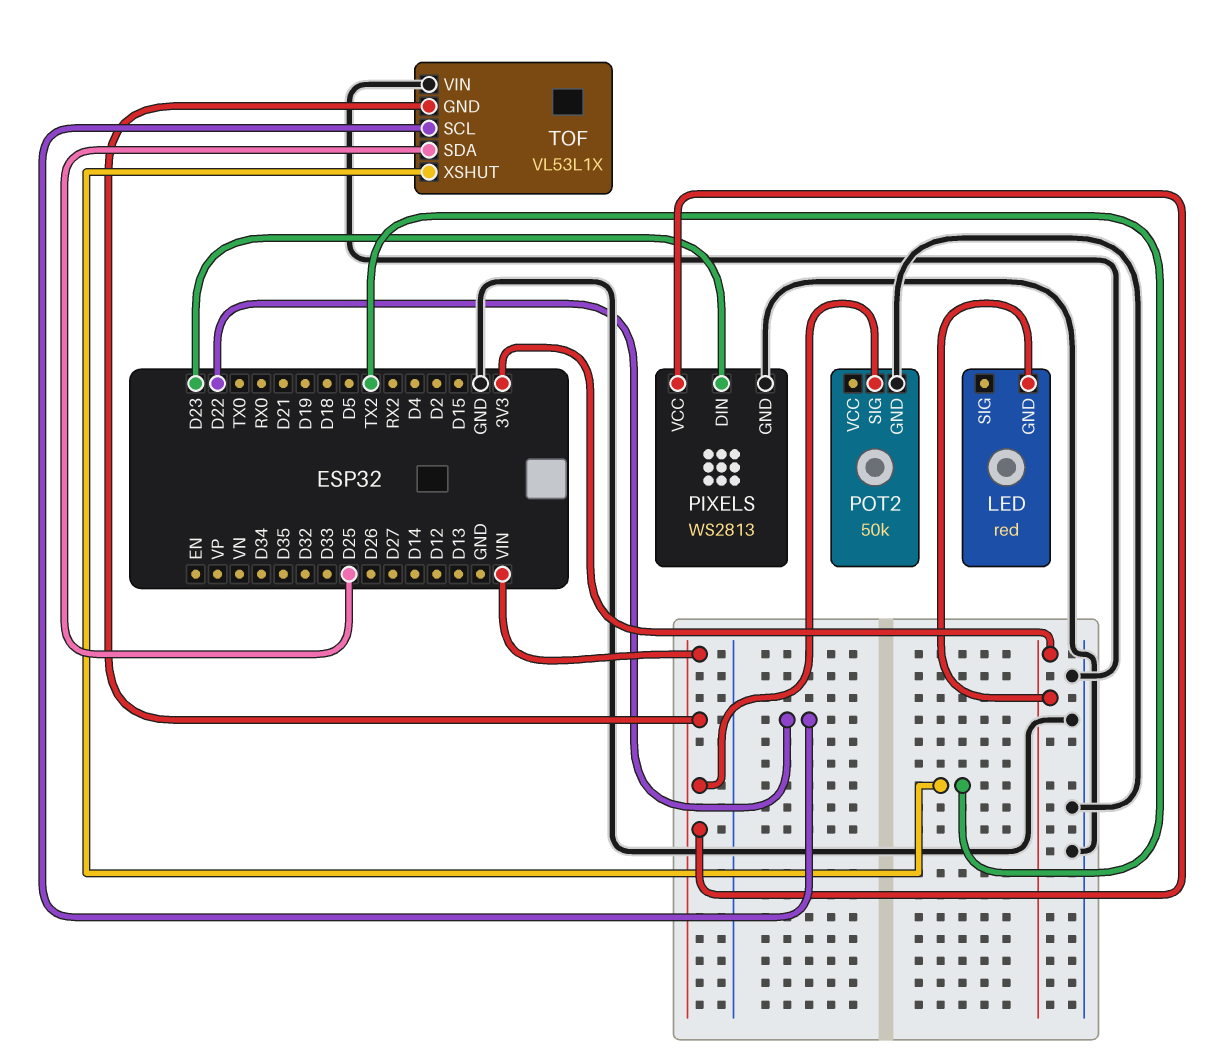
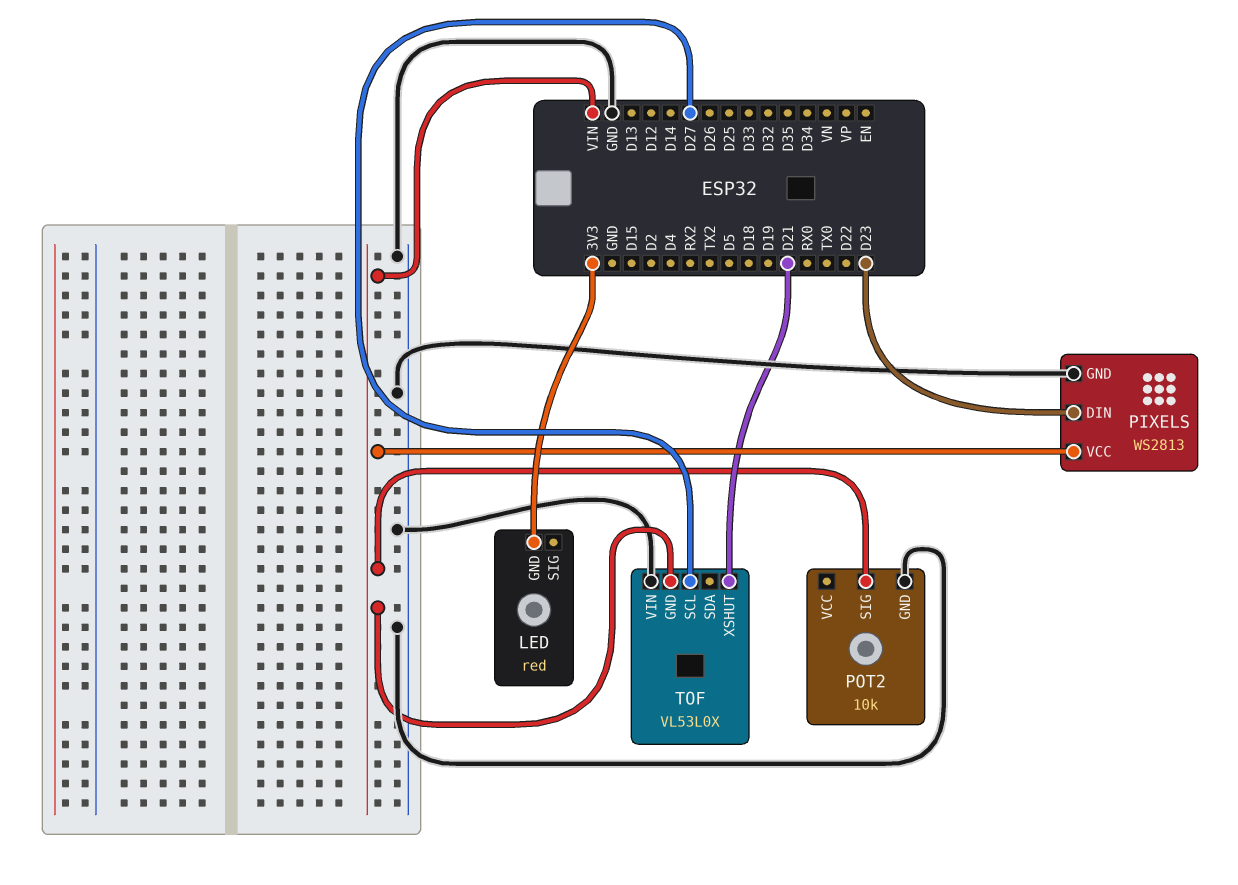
POT2: 50k -> 10k
TOF: VL53L1X -> VL53L0X
TOF pin SCL: D22 -> D27
TOF pin SDA: D25 -> none
TOF pin XSHUT: TX2 -> D21

